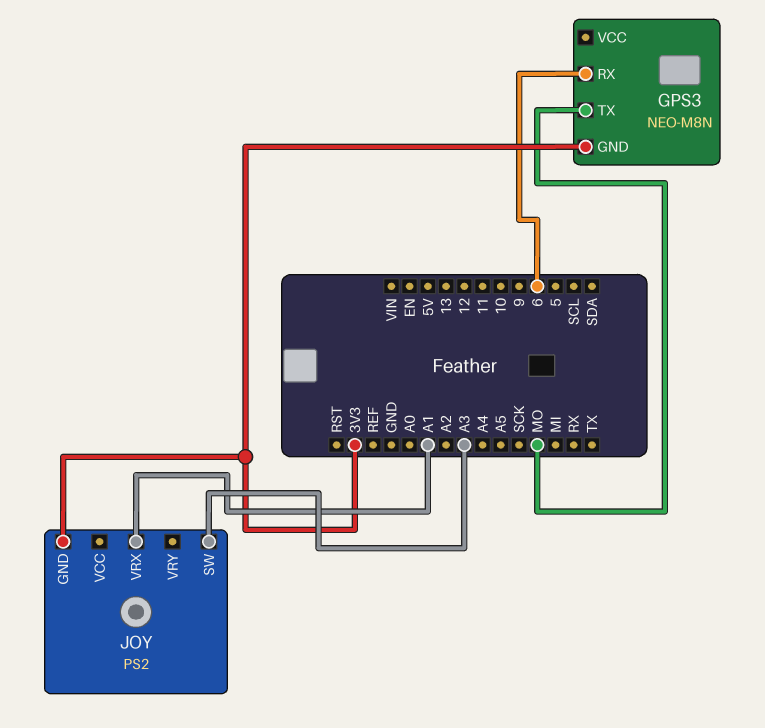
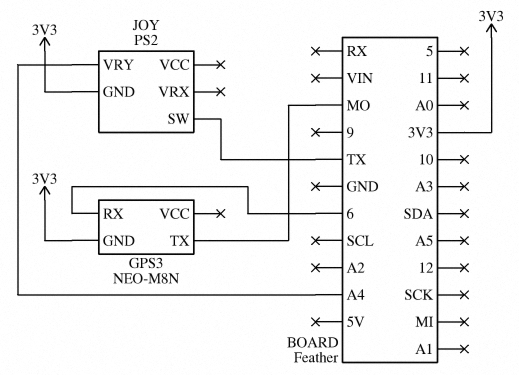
JOY pin SW: A3 -> TX
JOY pin VRX: A1 -> none
JOY pin VRY: none -> A4

